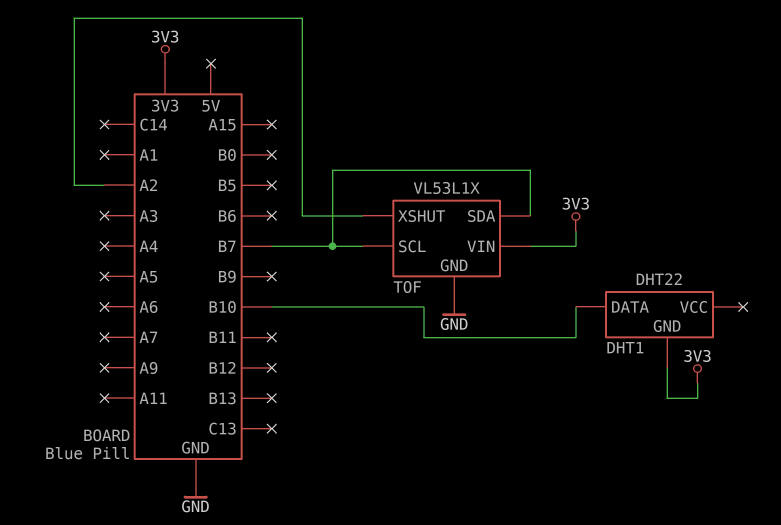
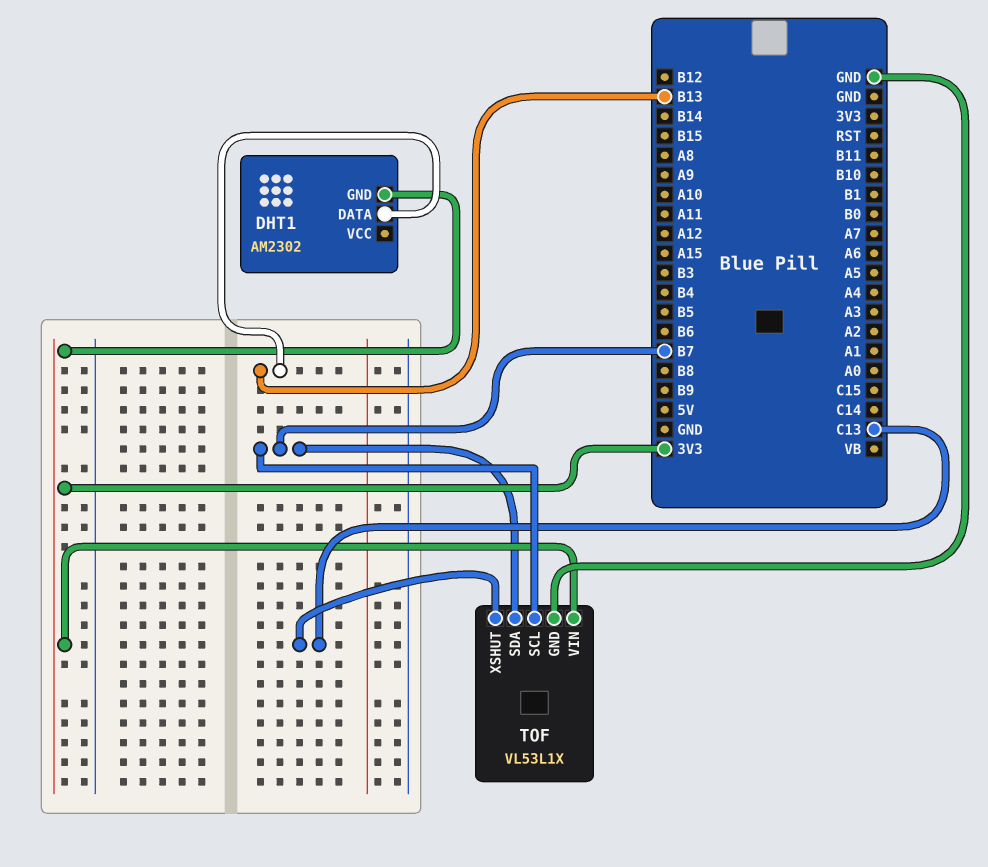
DHT1: DHT22 -> AM2302
DHT1 pin DATA: B10 -> B13
TOF pin XSHUT: A2 -> C13

